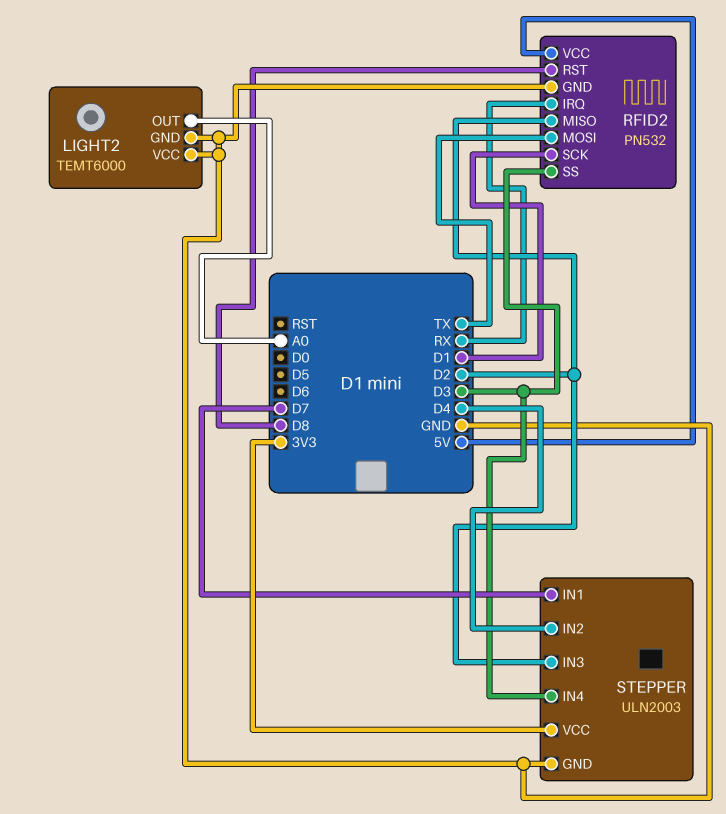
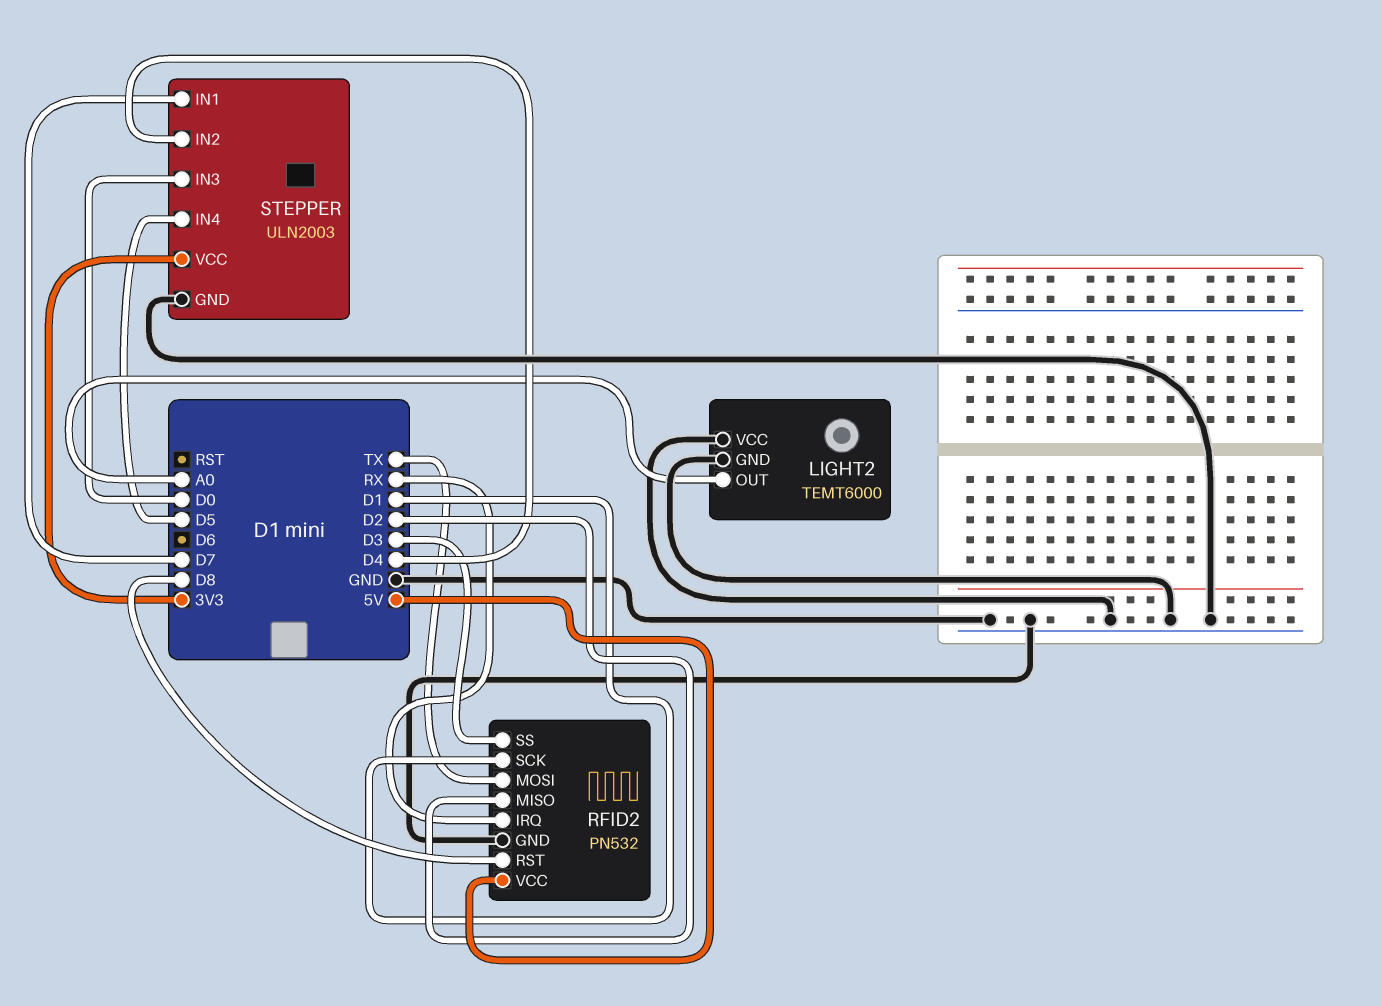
STEPPER pin IN3: D2 -> D0
STEPPER pin IN4: D3 -> D5

